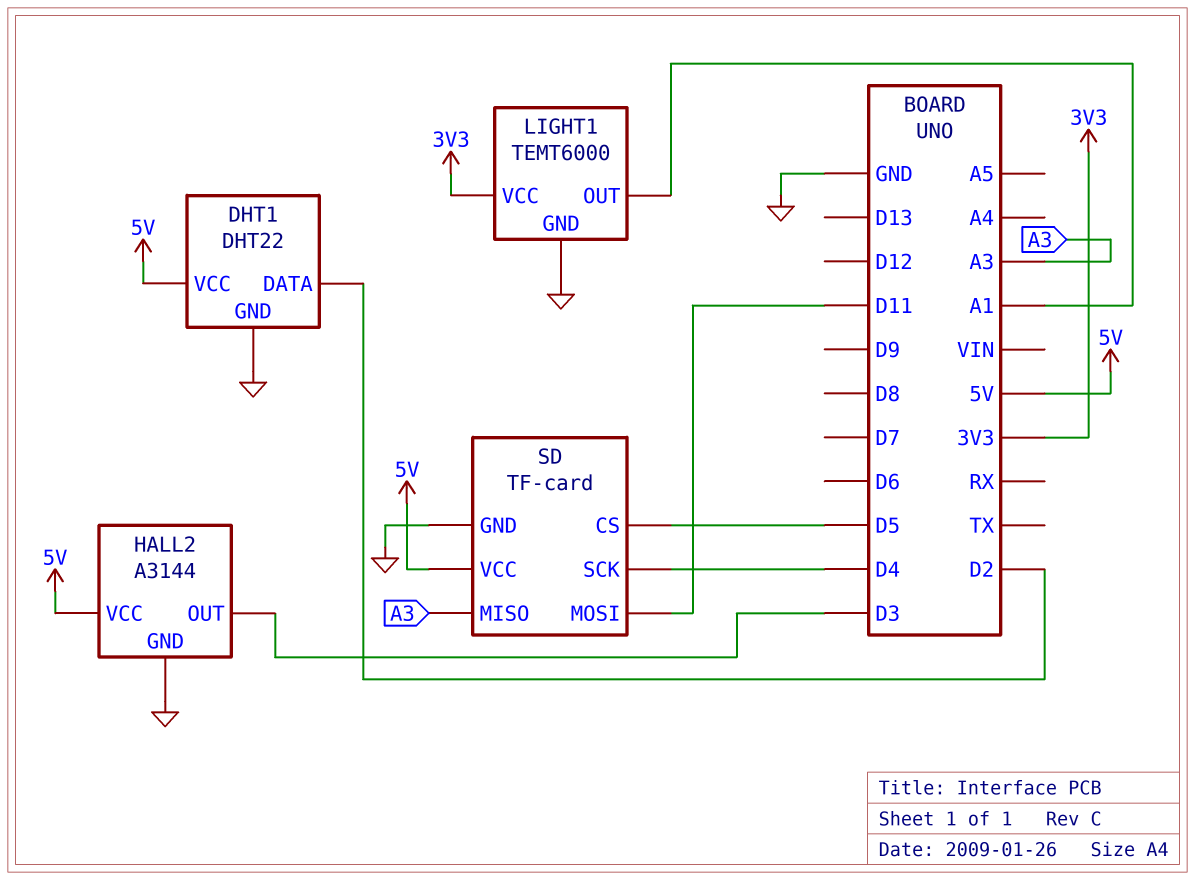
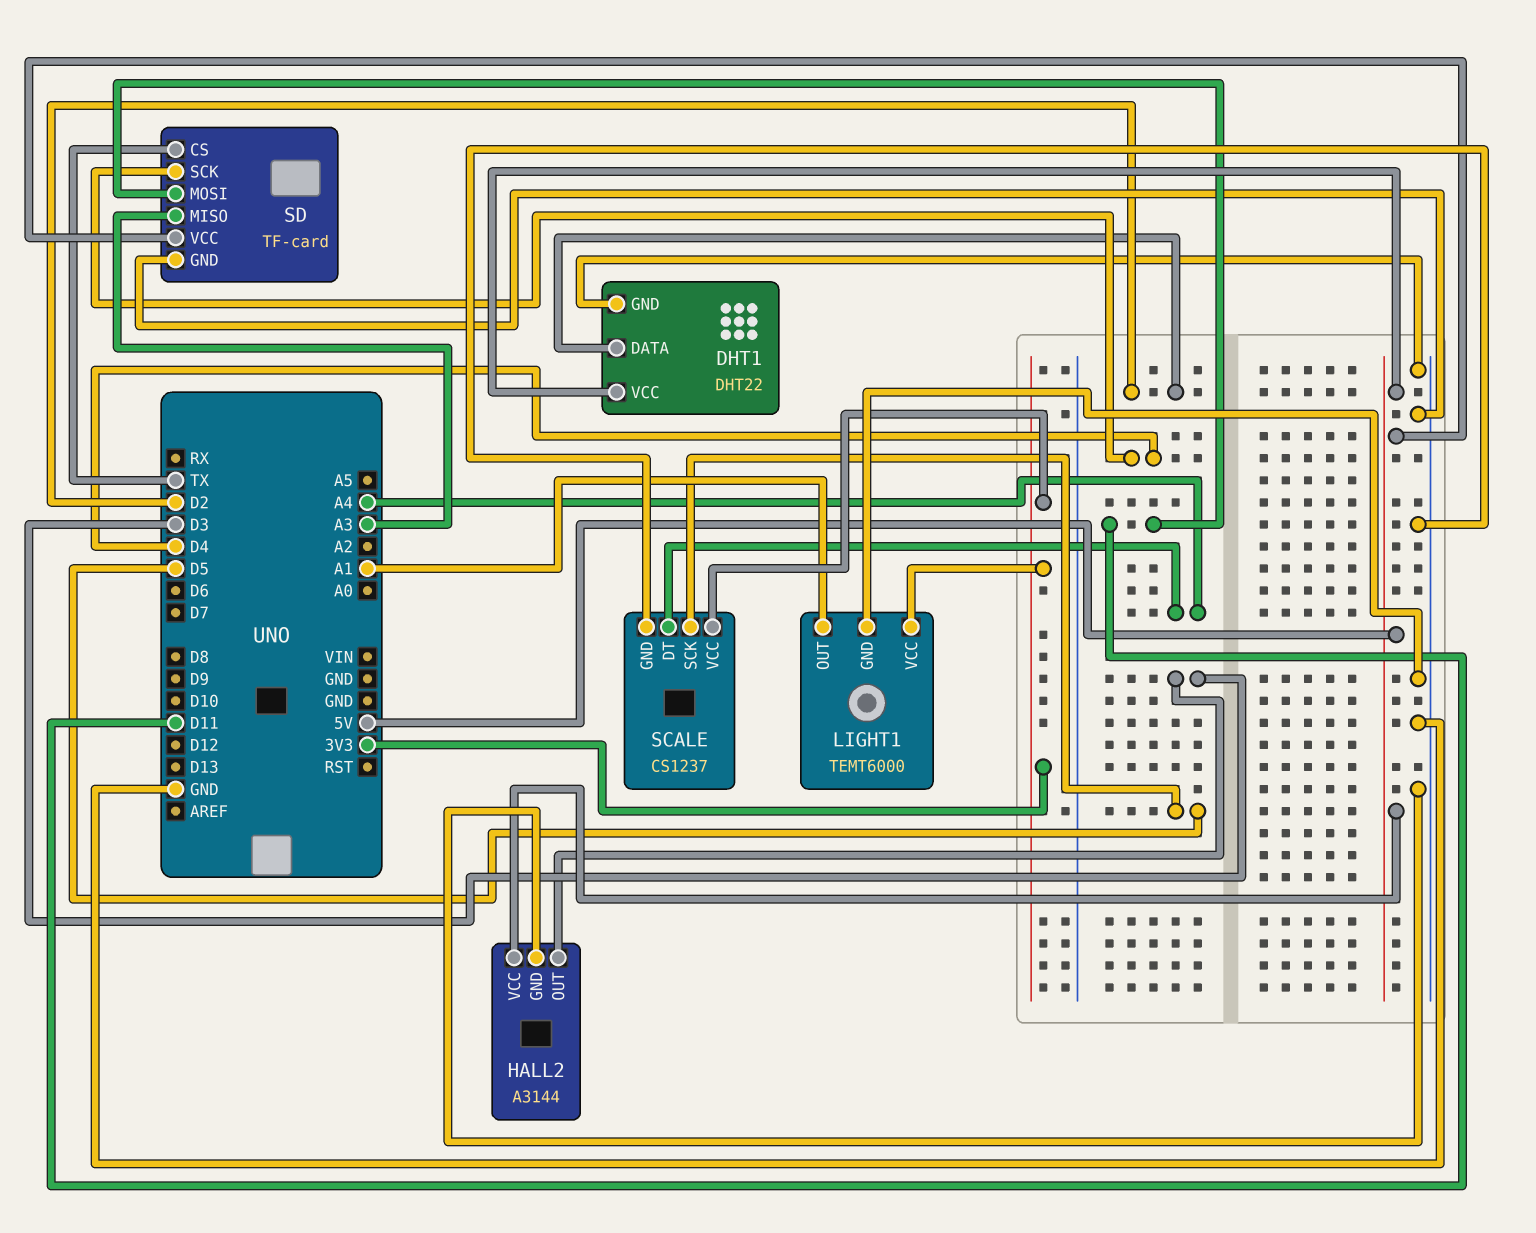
SCALE: none -> CS1237
SCALE pin DT: none -> A4
SCALE pin GND: none -> GND
SCALE pin SCK: none -> D5
SCALE pin VCC: none -> 3V3
SD pin CS: D5 -> TX

